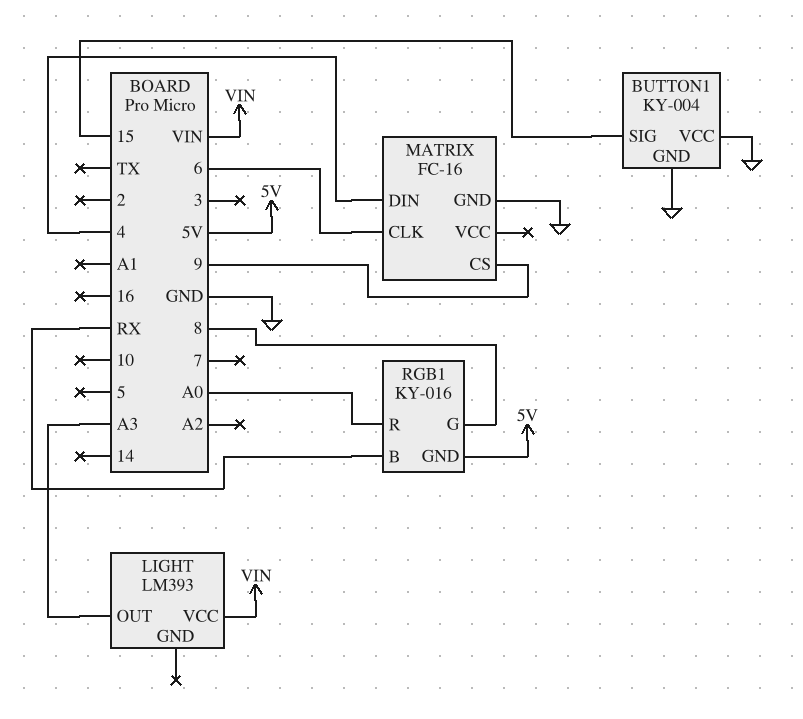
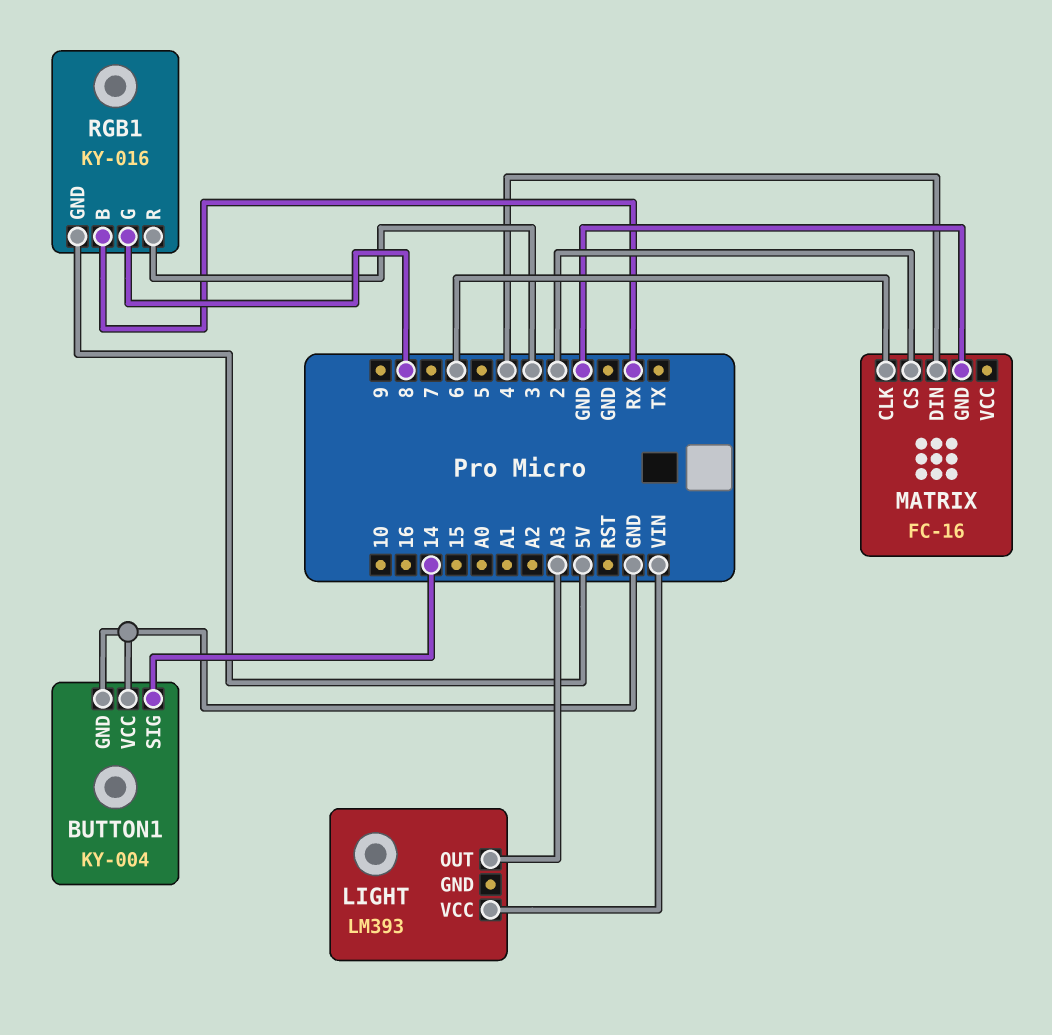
BUTTON1 pin SIG: 15 -> 14
MATRIX pin CS: 9 -> 2
RGB1 pin R: A0 -> 3

